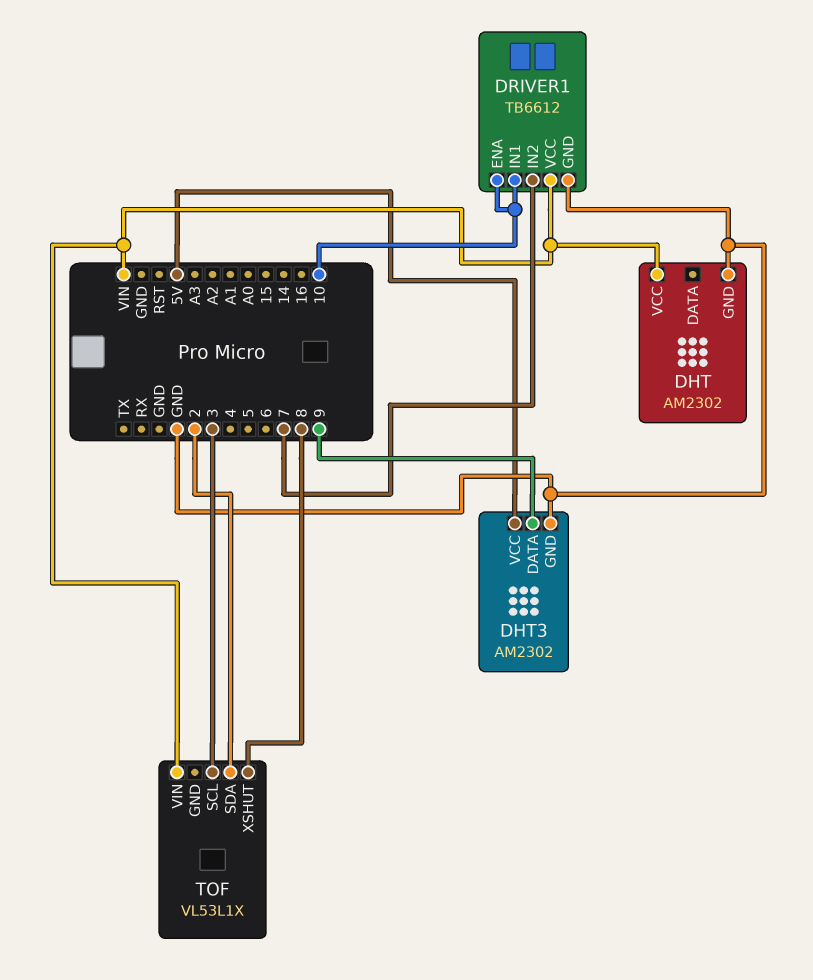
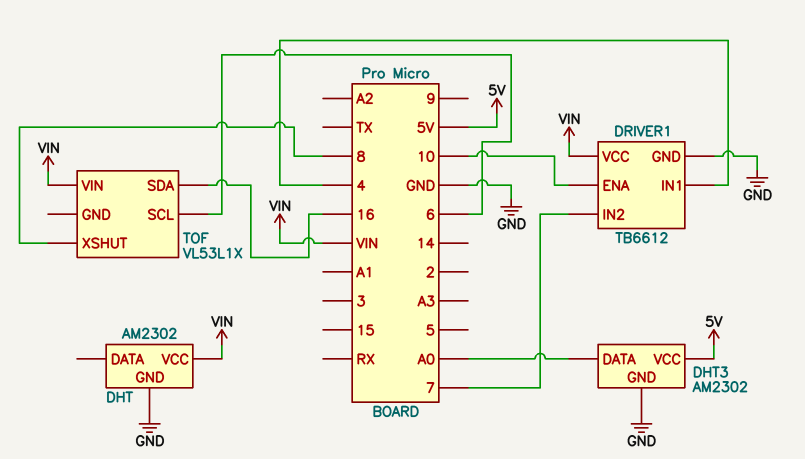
DHT3 pin DATA: 9 -> A0
DRIVER1 pin IN1: 10 -> 4
TOF pin SCL: 3 -> 6
TOF pin SDA: 2 -> 16

